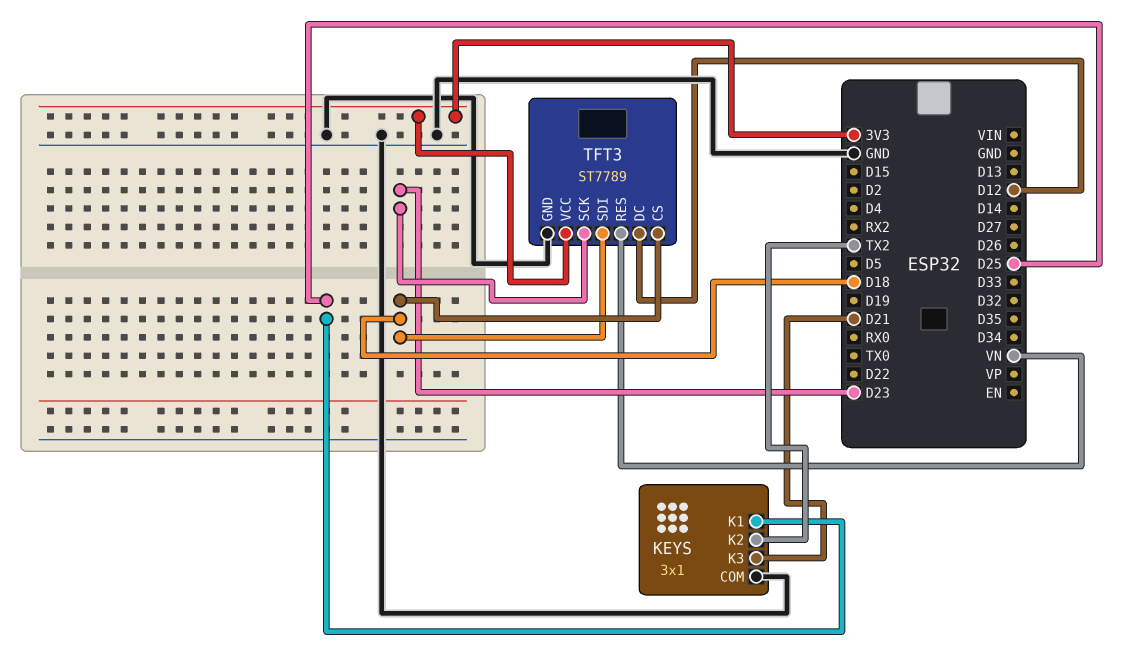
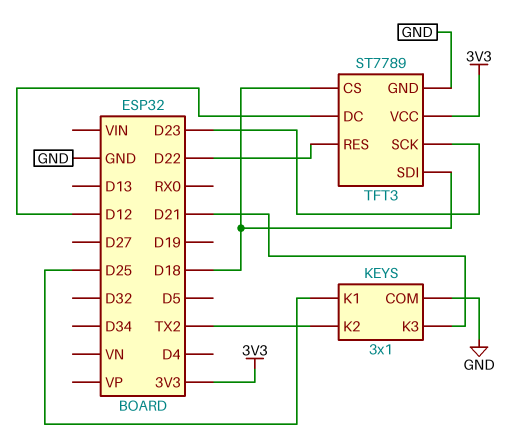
TFT3 pin RES: VN -> D22

